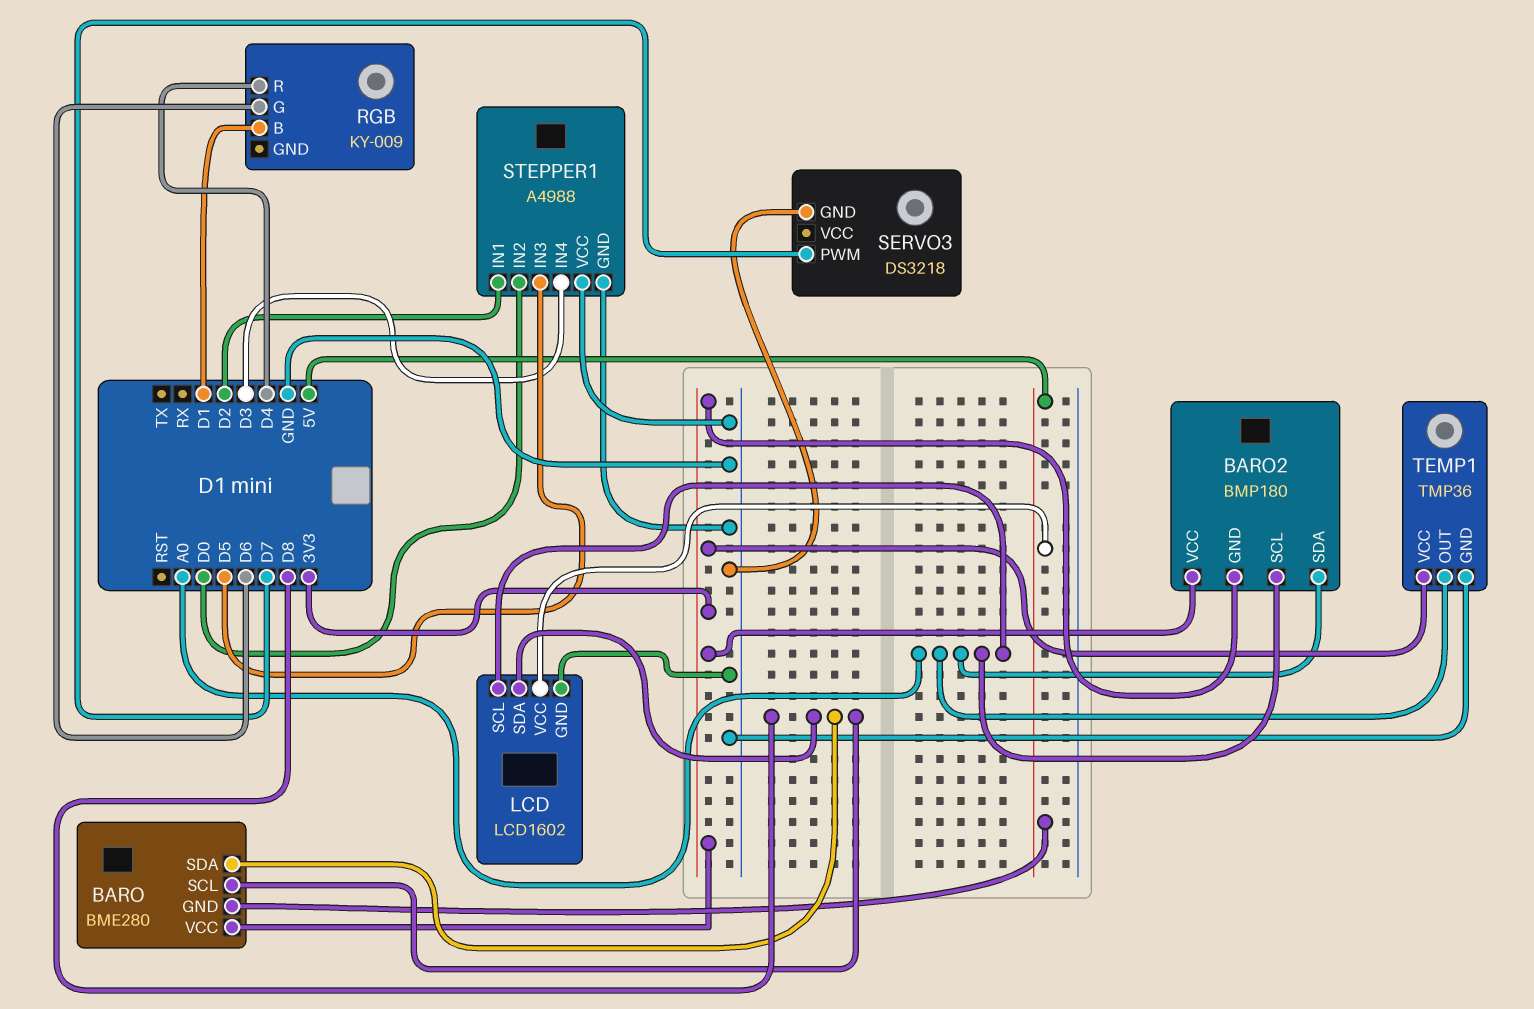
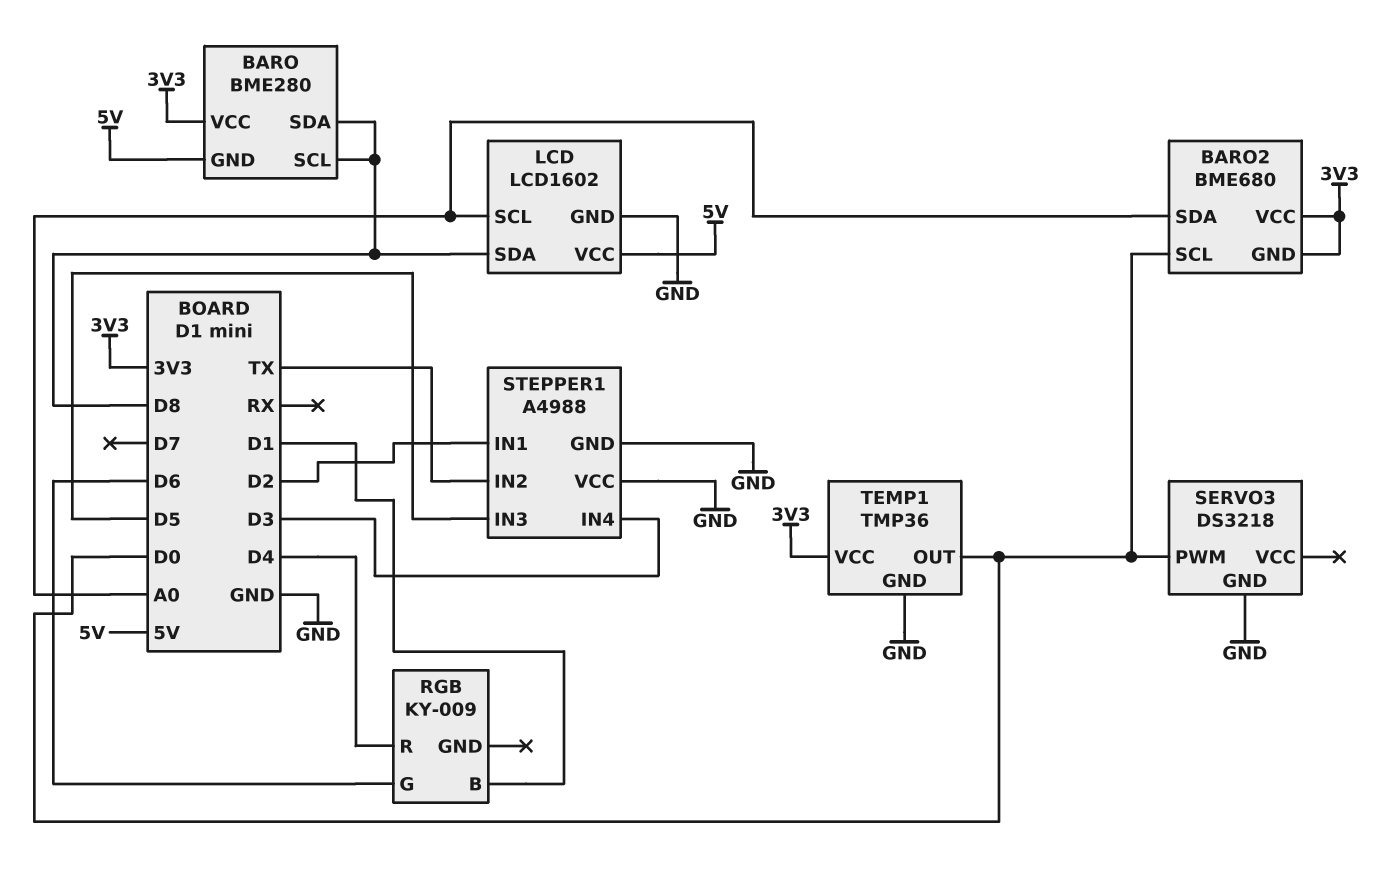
BARO2: BMP180 -> BME680
BARO2 pin SCL: A0 -> D0
SERVO3 pin PWM: D7 -> D0
STEPPER1 pin IN2: D0 -> TX
TEMP1 pin OUT: A0 -> D0

